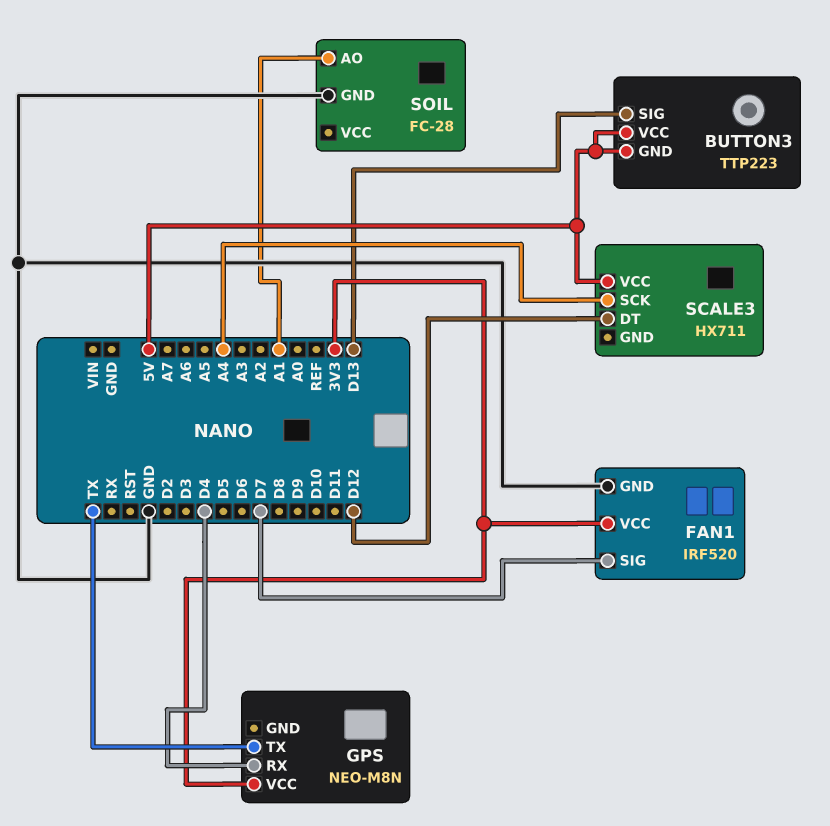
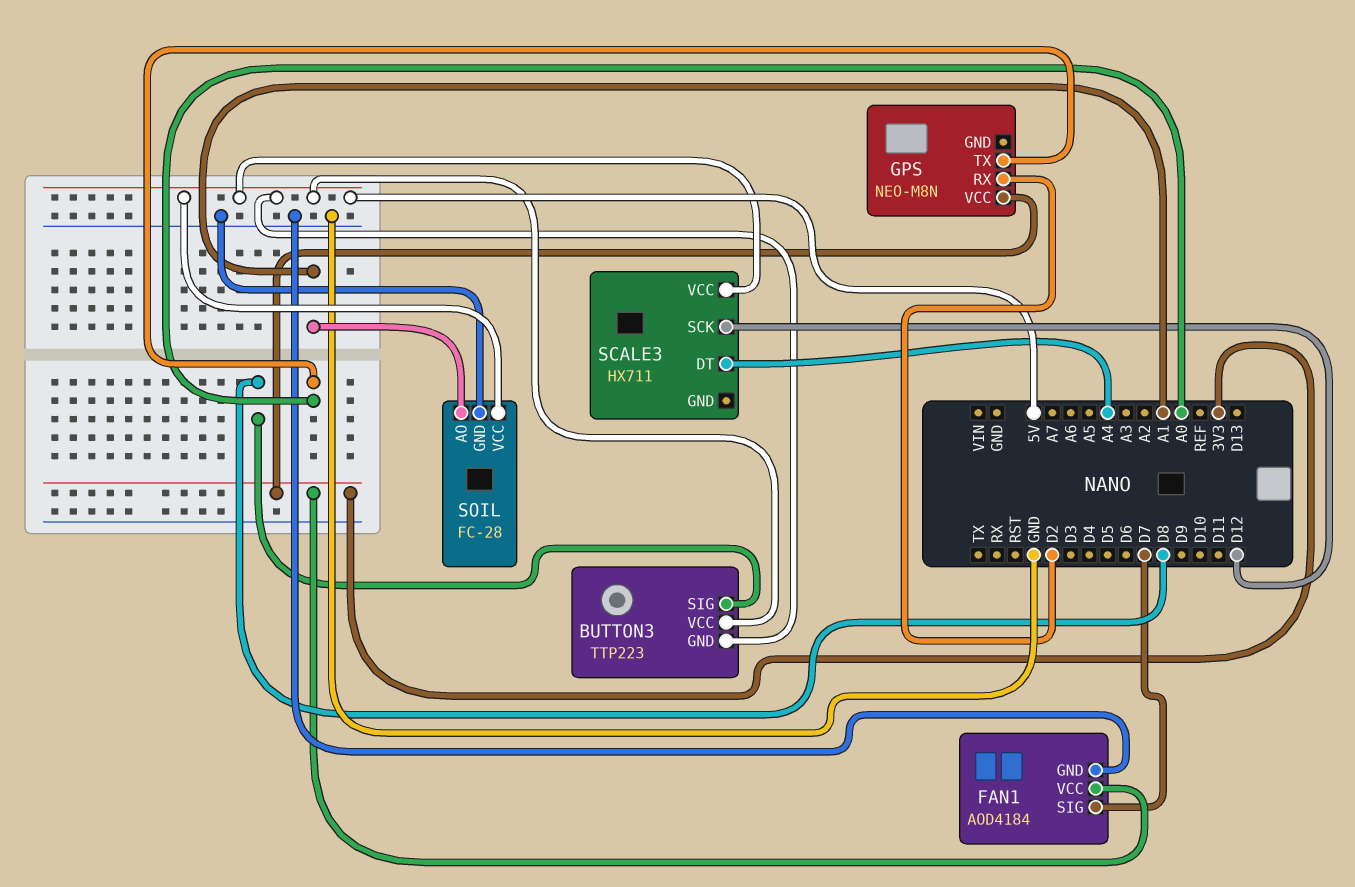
BUTTON3 pin SIG: D13 -> D8
FAN1: IRF520 -> AOD4184
GPS pin RX: D4 -> D2
GPS pin TX: TX -> A0
SCALE3 pin DT: D12 -> A4
SCALE3 pin SCK: A4 -> D12
SOIL pin VCC: none -> 5V

